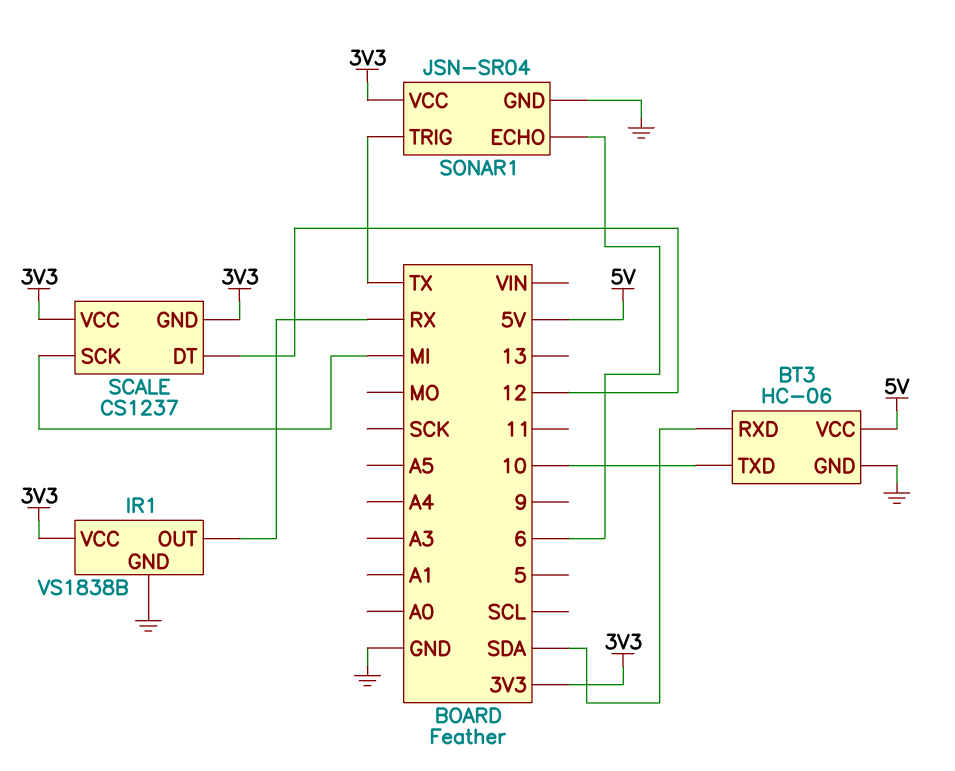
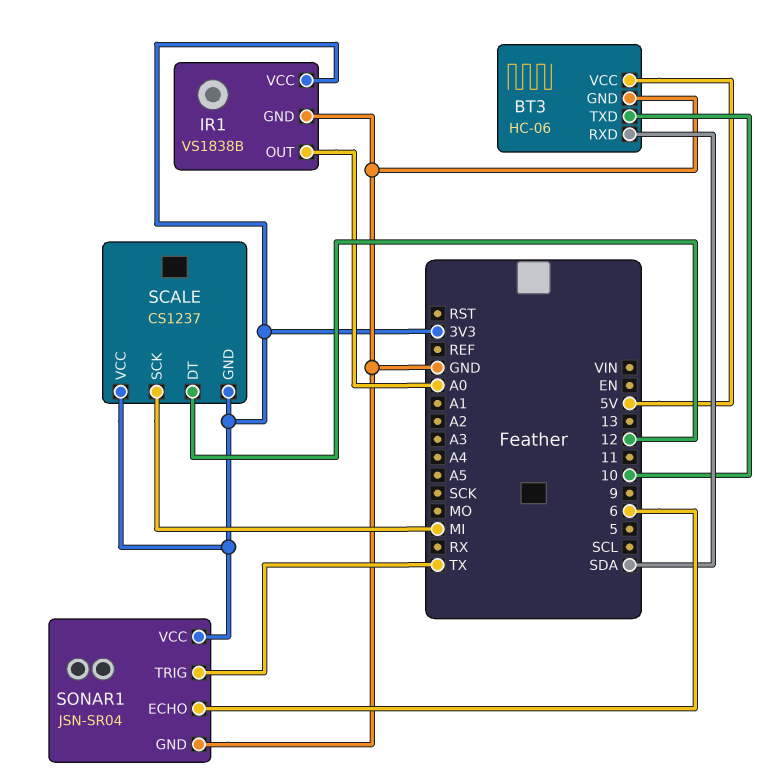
IR1 pin OUT: RX -> A0

